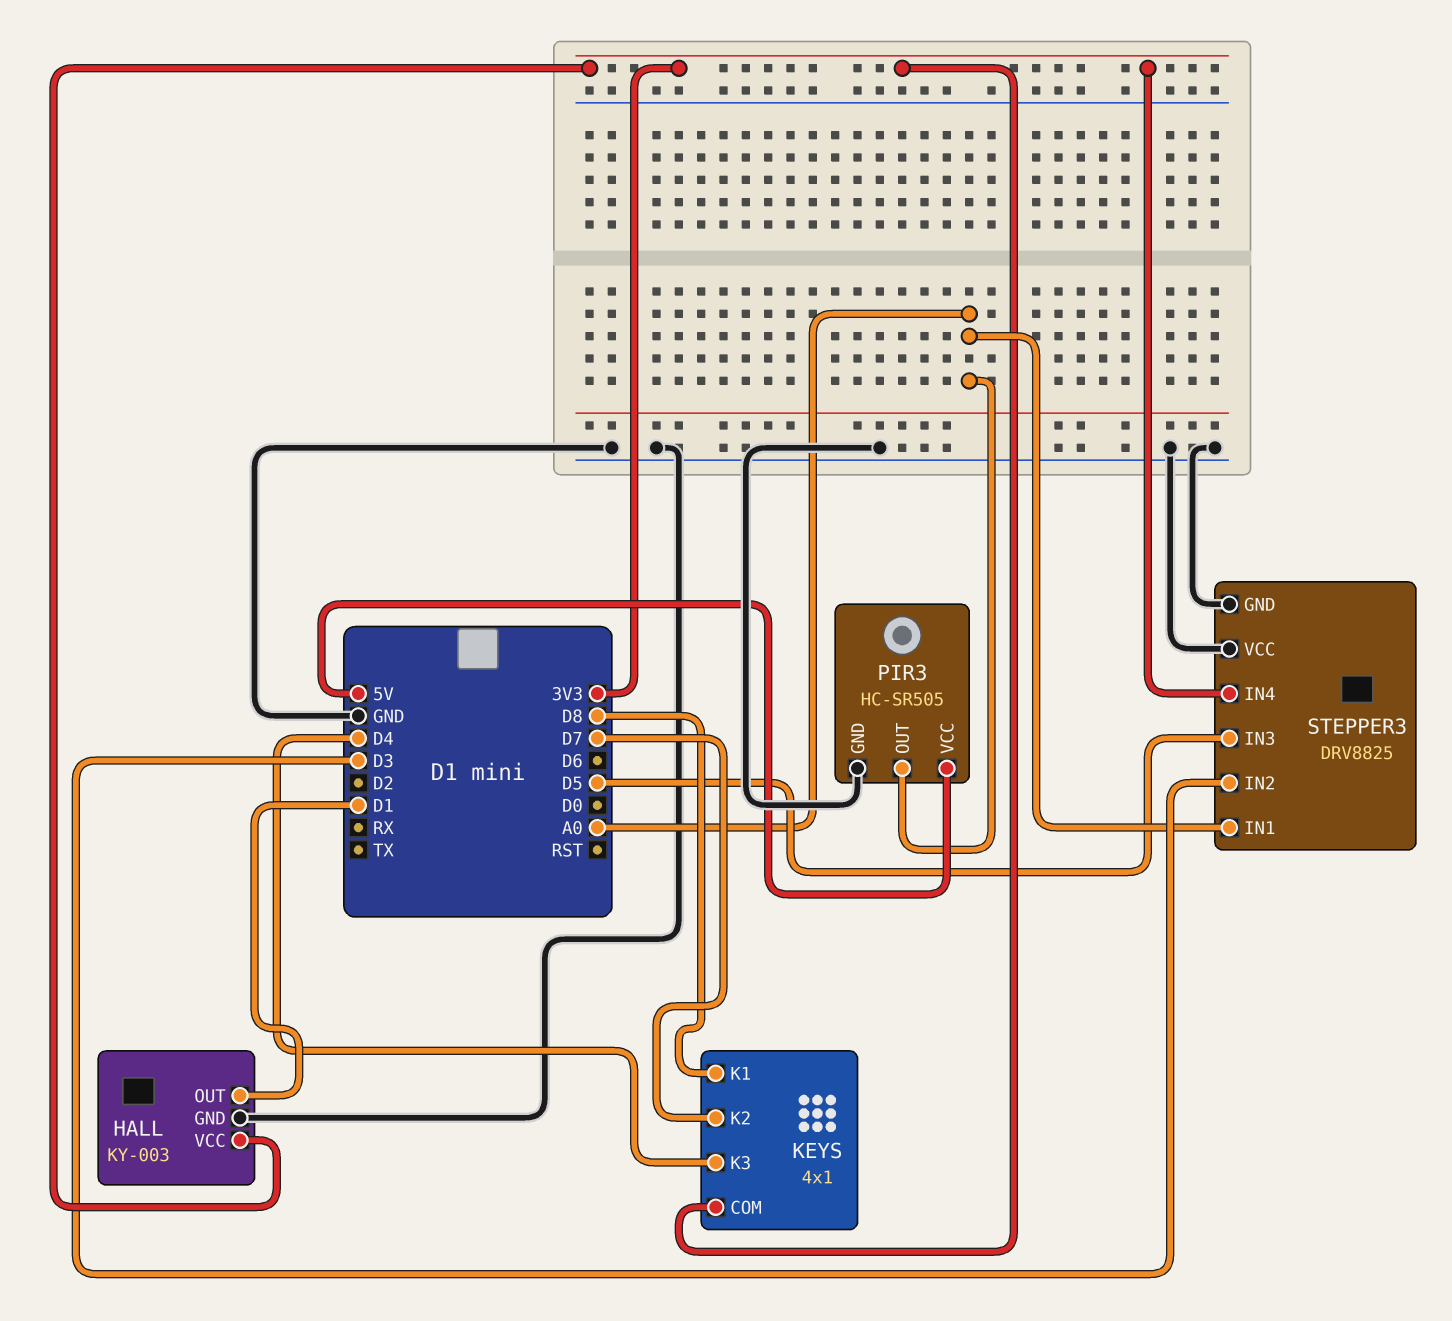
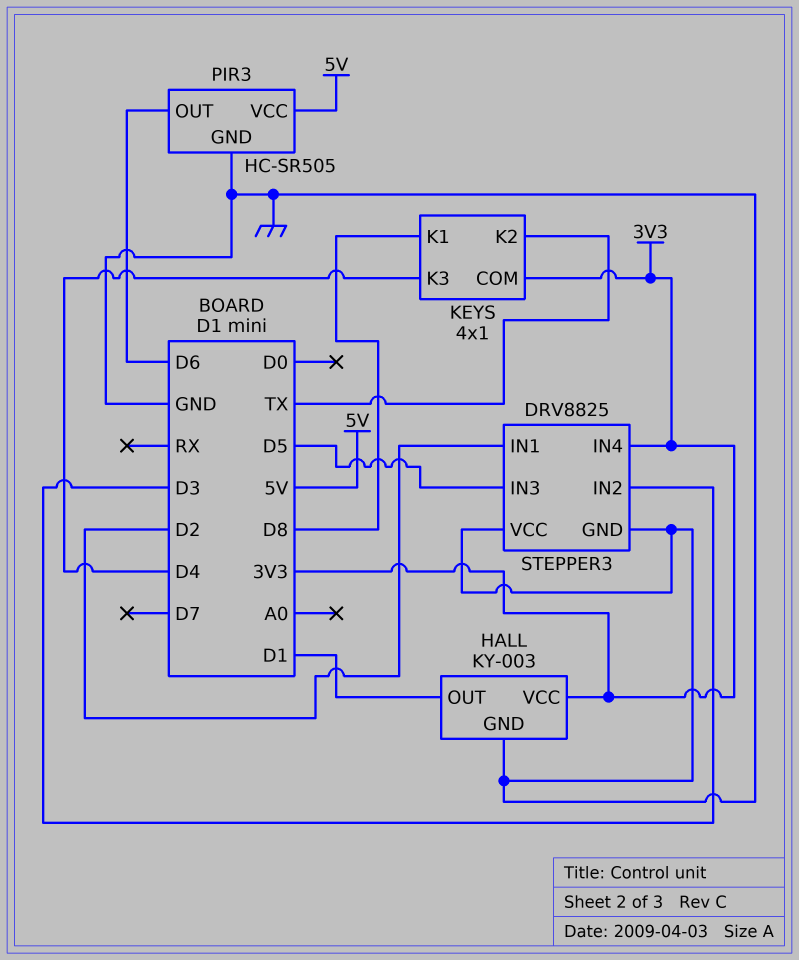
KEYS pin K2: D7 -> TX
PIR3 pin OUT: A0 -> D6
STEPPER3 pin IN1: A0 -> D2

